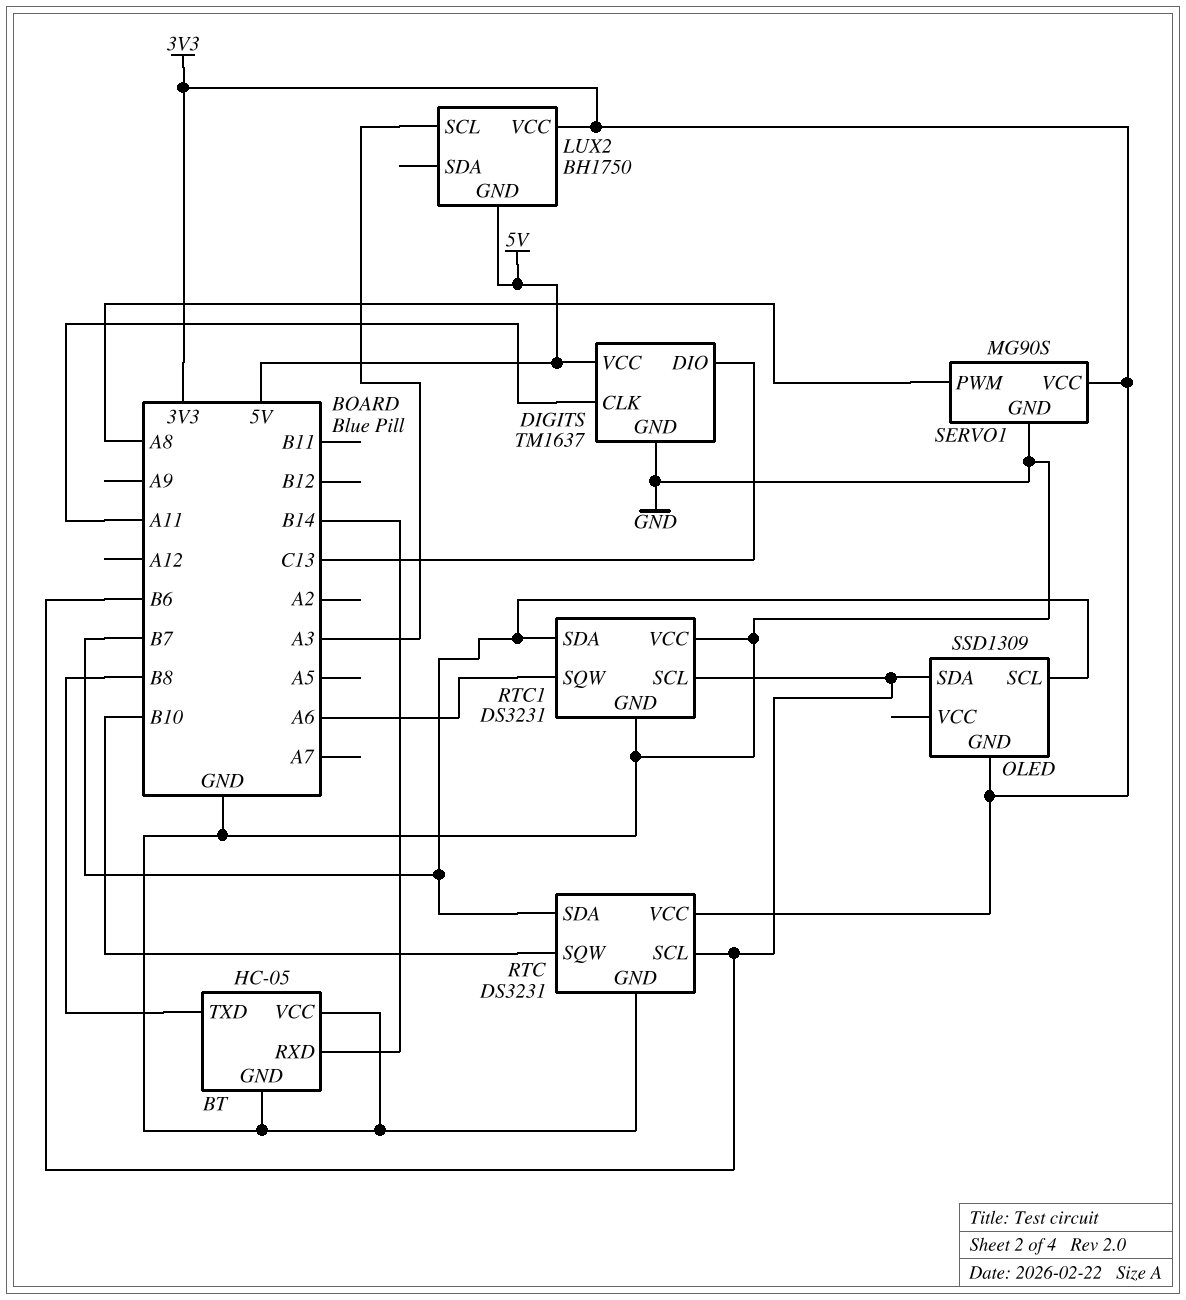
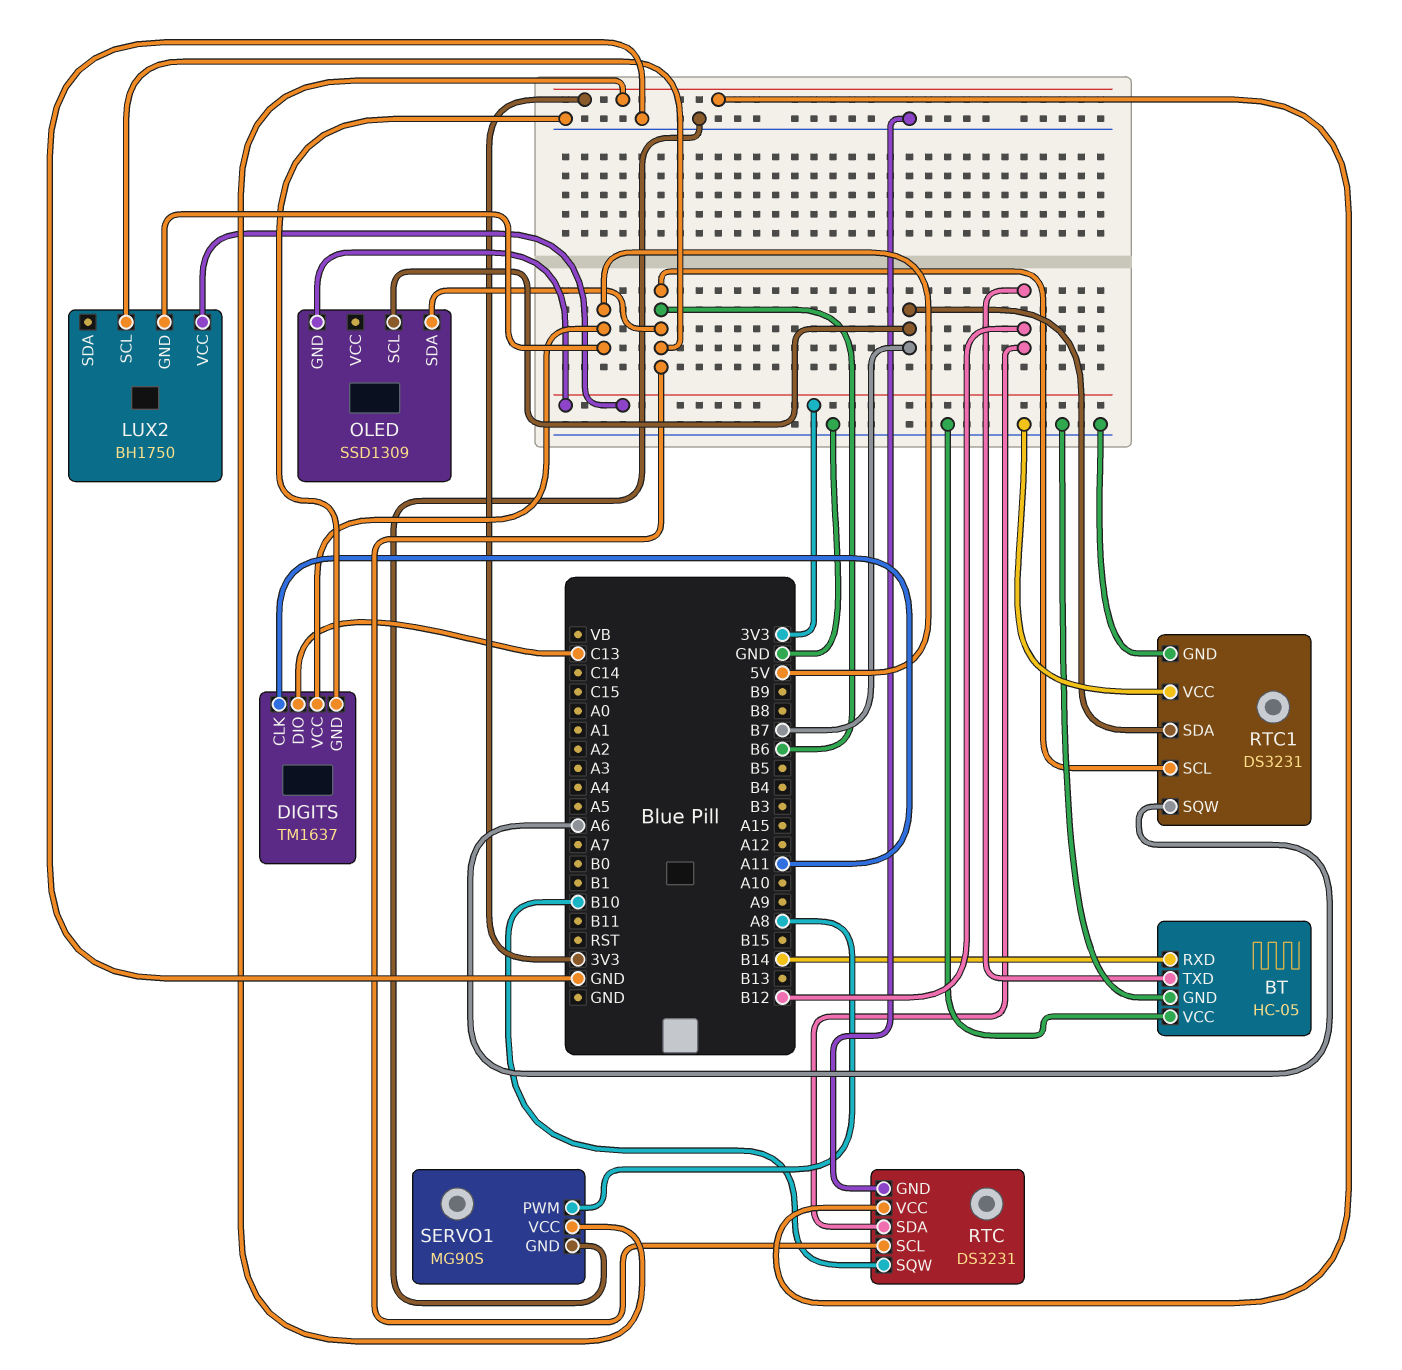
BT pin TXD: B8 -> B12
LUX2 pin SCL: A3 -> B6
RTC pin SDA: B7 -> B12

